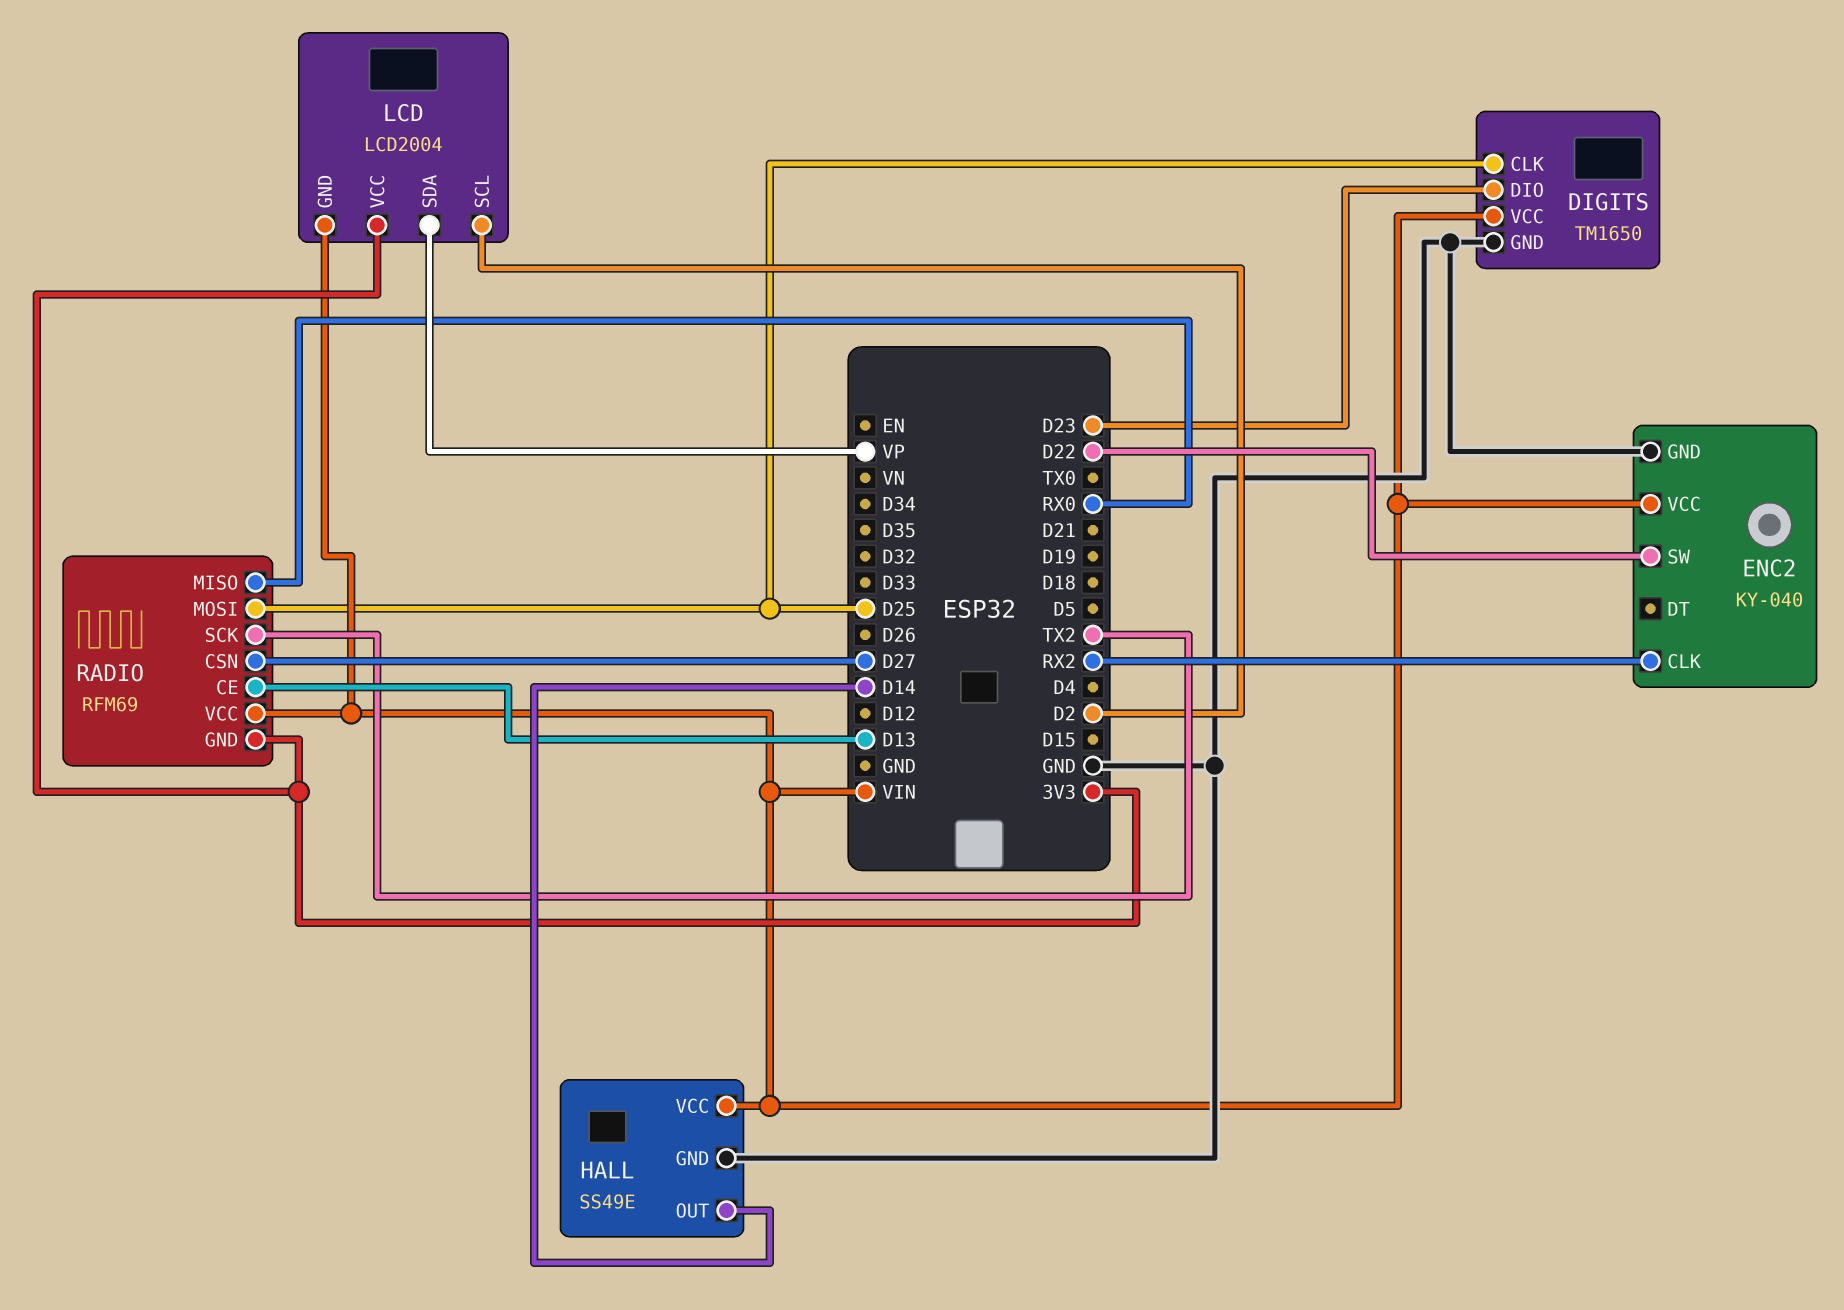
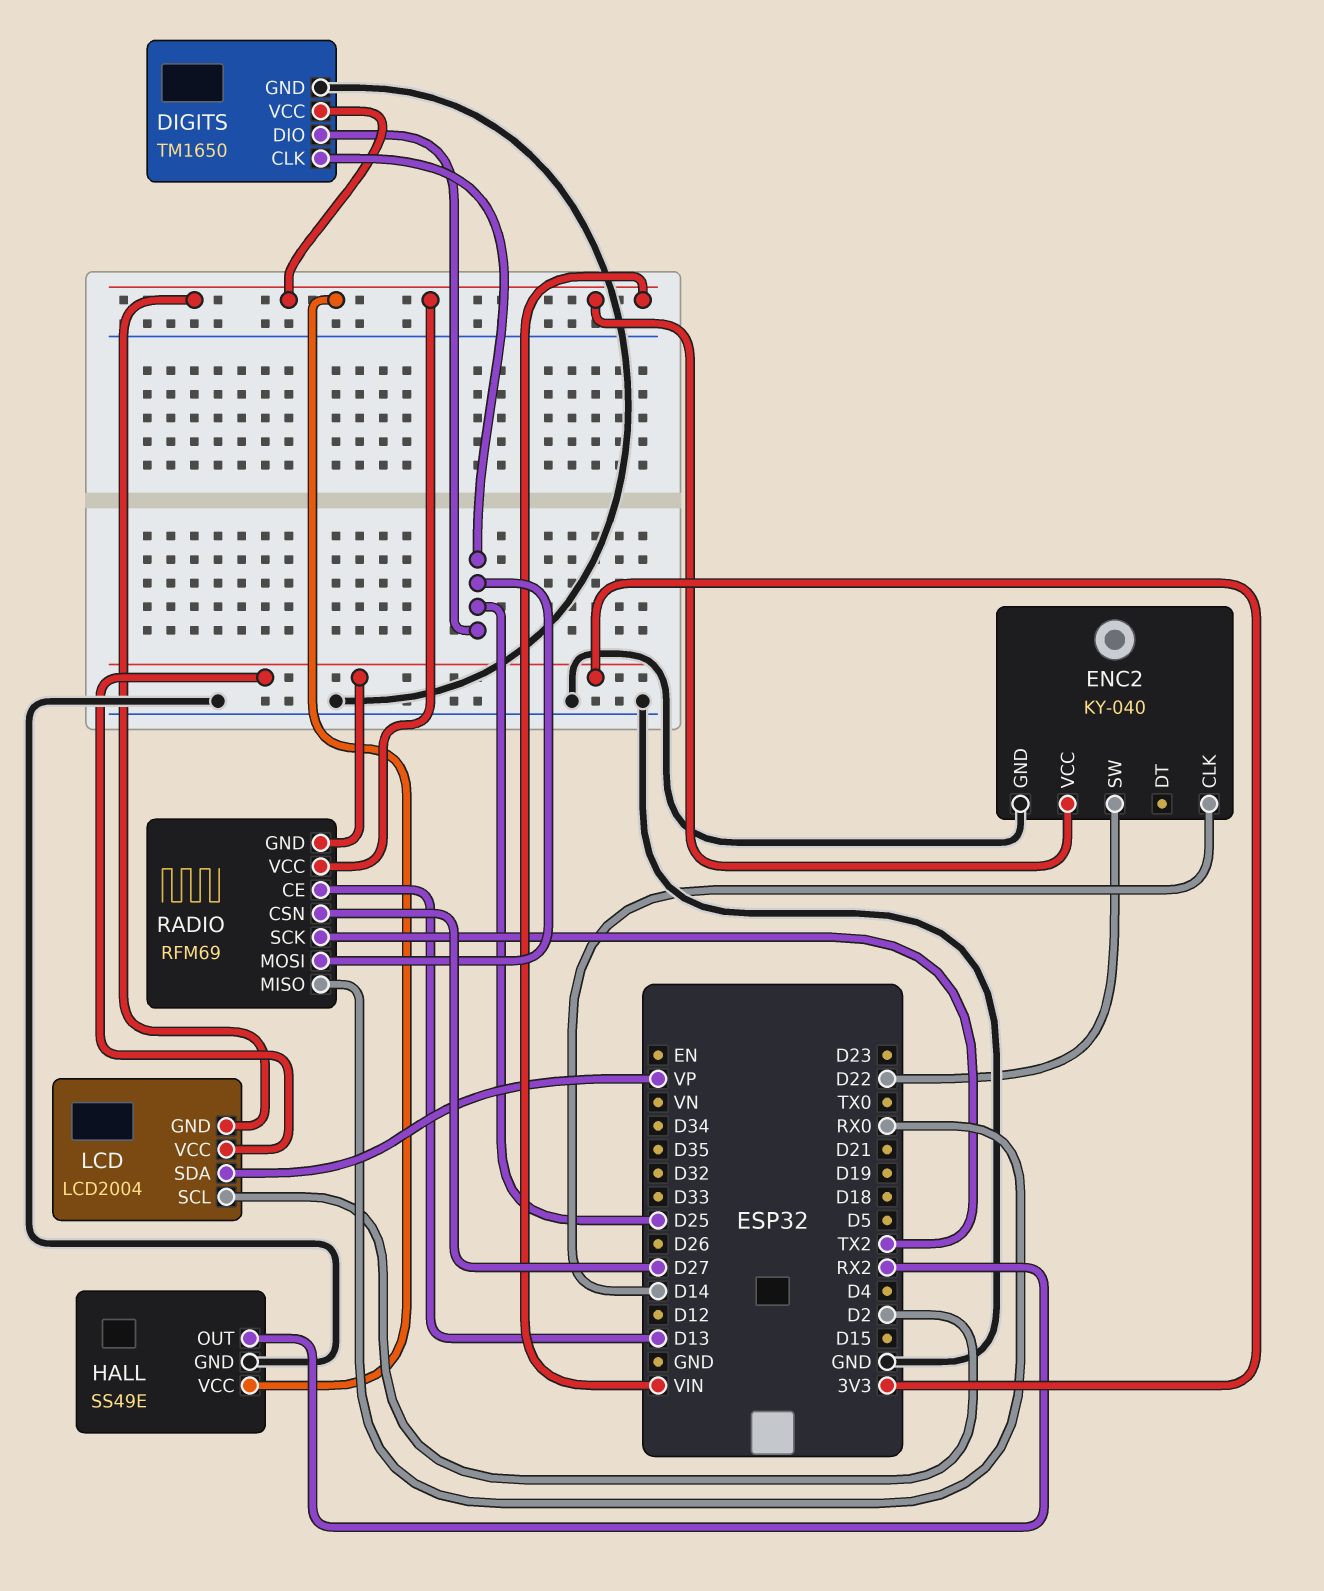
DIGITS pin DIO: D23 -> D25
ENC2 pin CLK: RX2 -> D14
HALL pin OUT: D14 -> RX2

